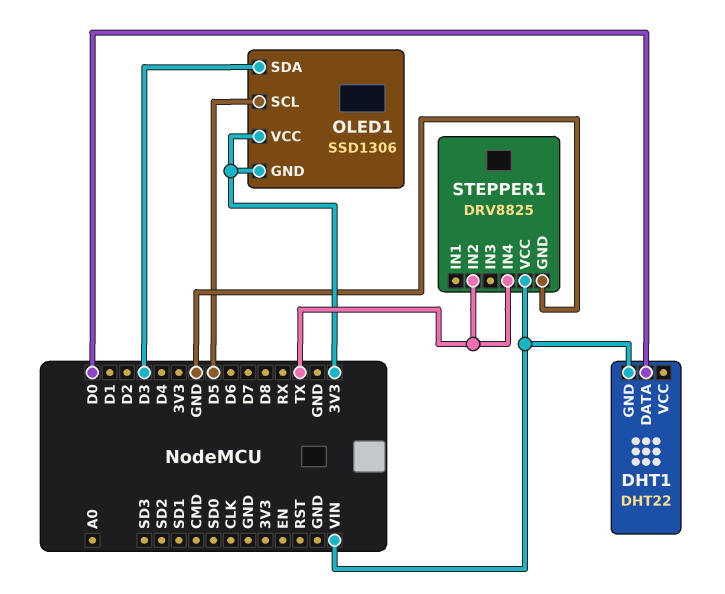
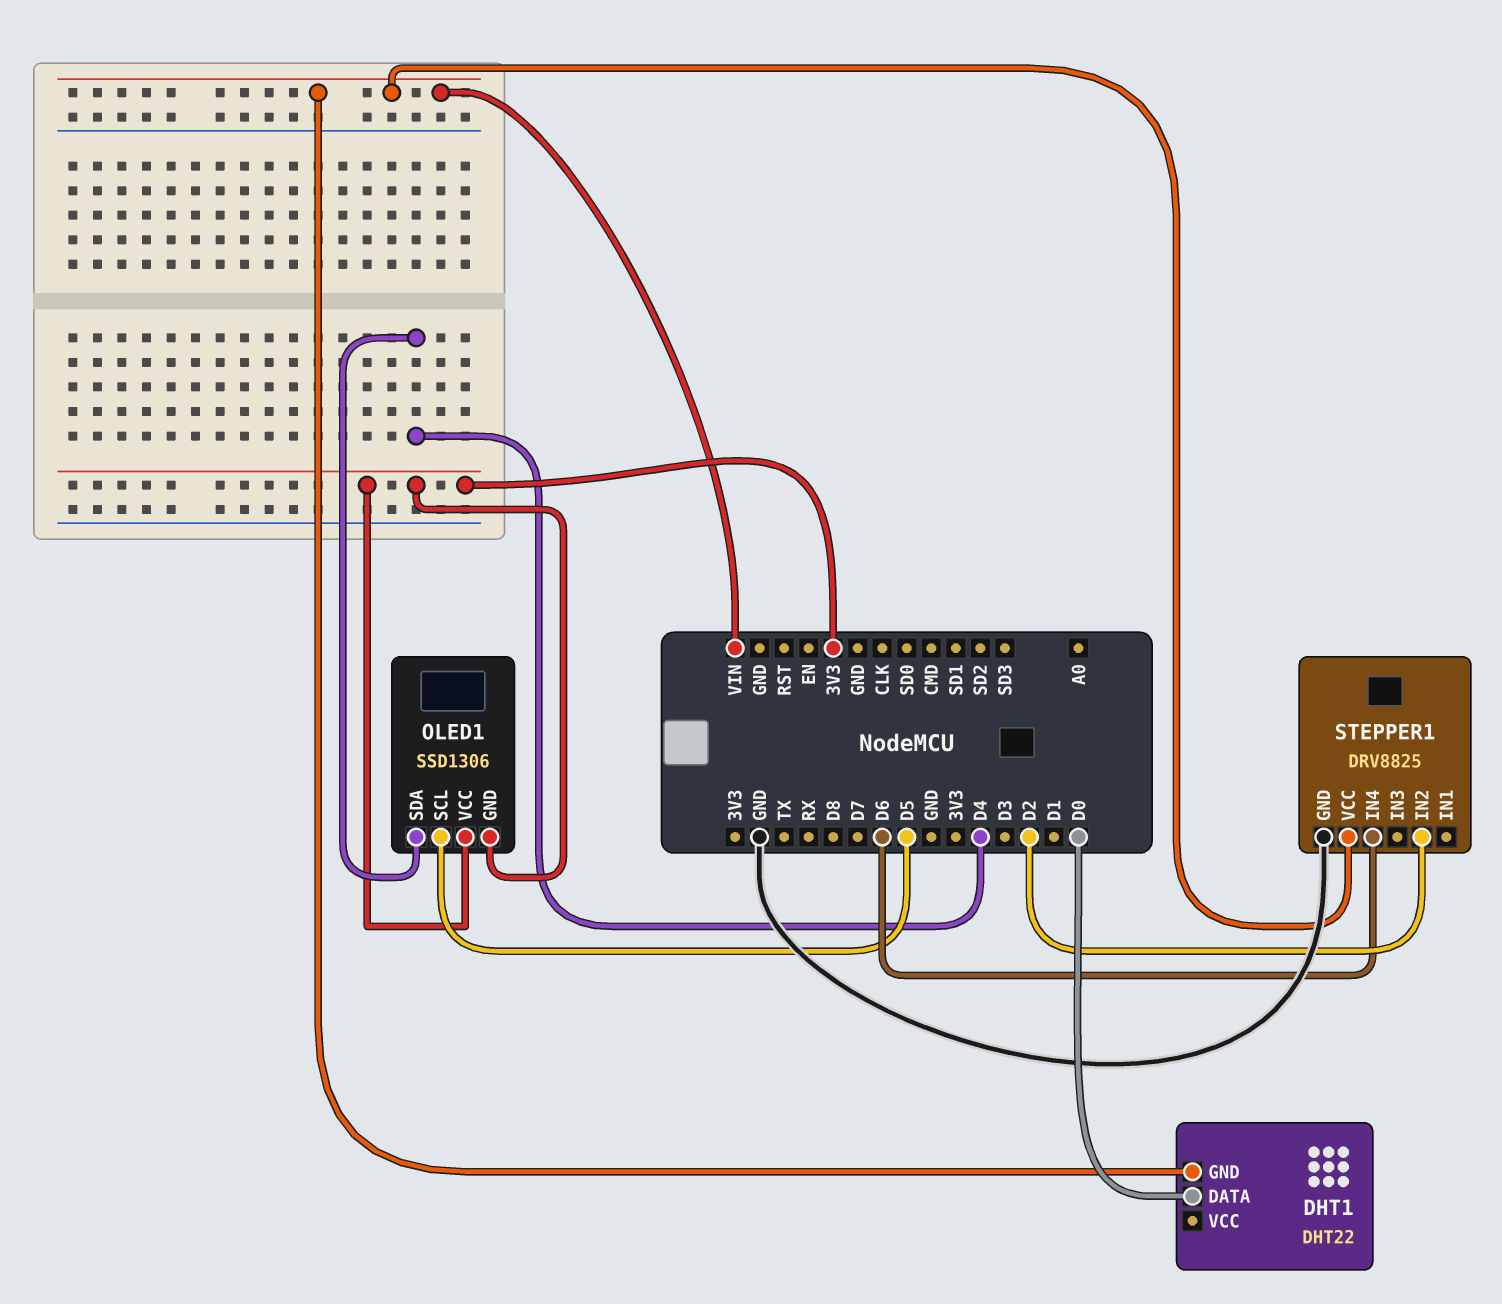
OLED1 pin SDA: D3 -> D4
STEPPER1 pin IN2: TX -> D2
STEPPER1 pin IN4: TX -> D6

